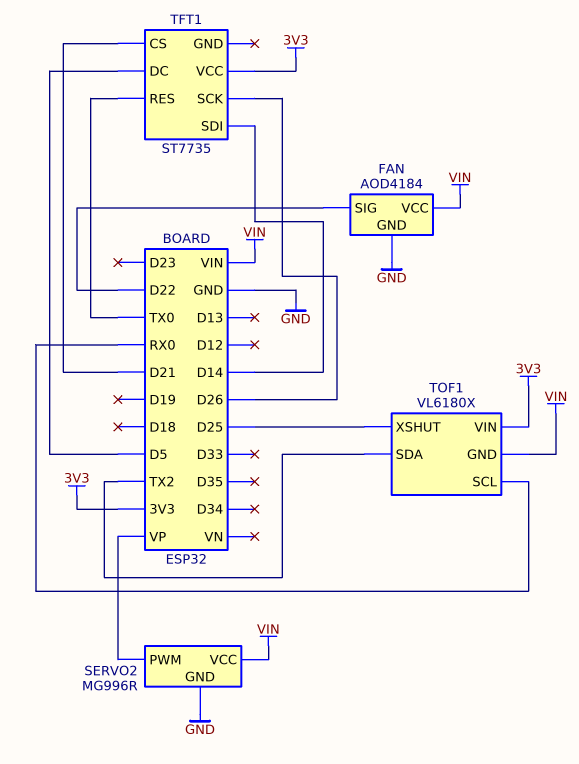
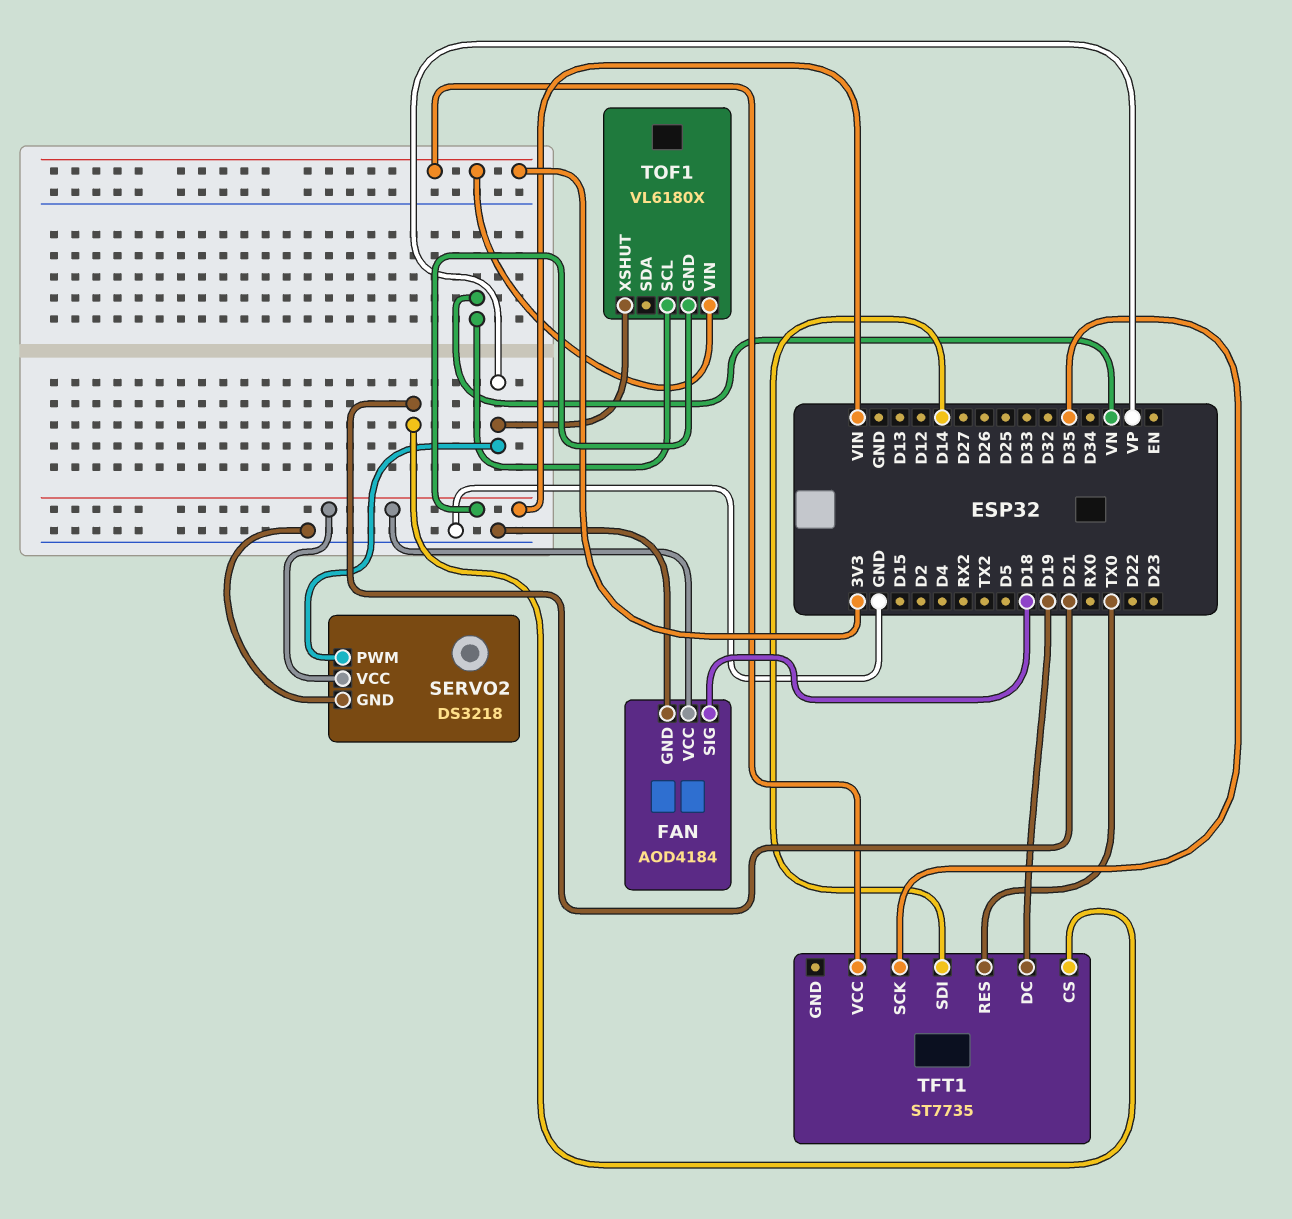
FAN pin SIG: D22 -> D18
SERVO2: MG996R -> DS3218
TFT1 pin DC: D5 -> D19
TFT1 pin SCK: D26 -> D35
TOF1 pin SCL: RX0 -> VN
TOF1 pin SDA: TX2 -> none
TOF1 pin XSHUT: D25 -> VP

